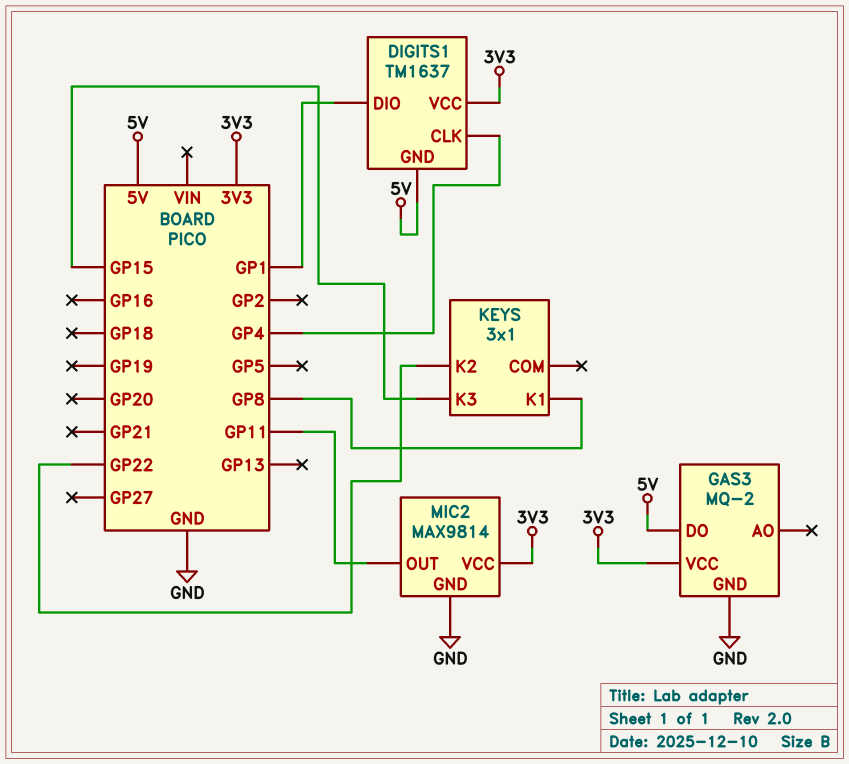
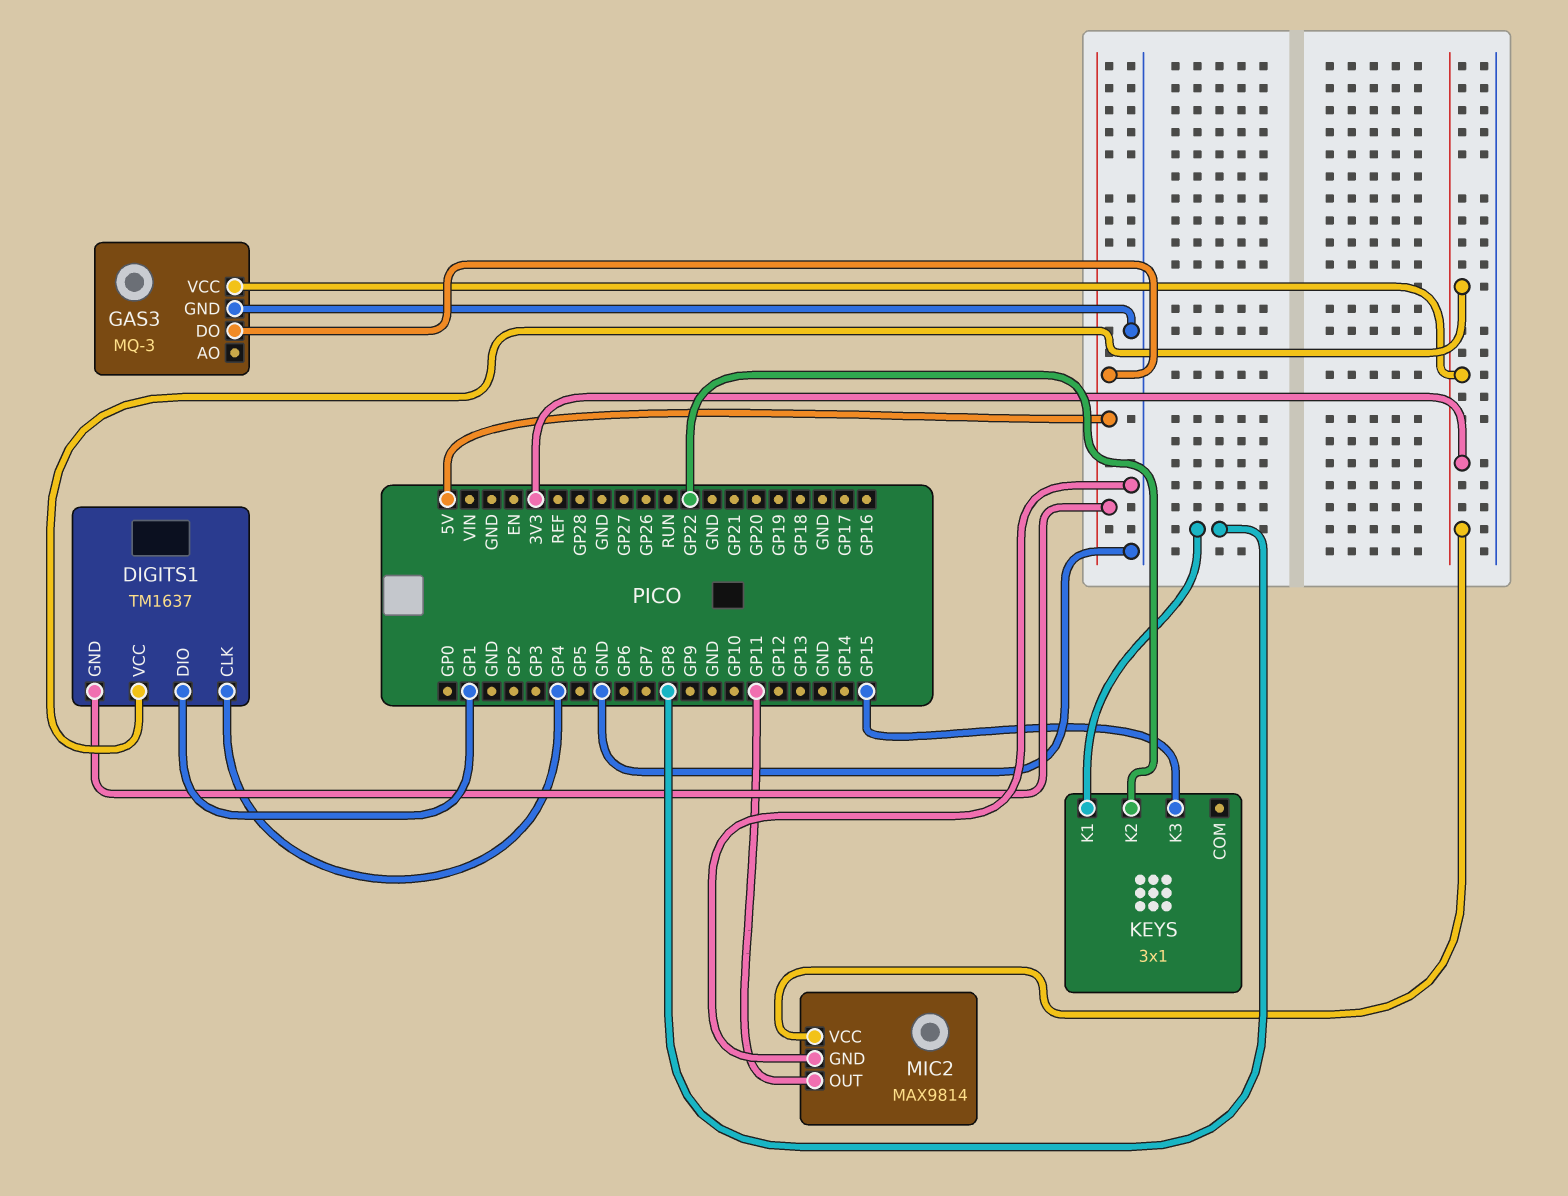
GAS3: MQ-2 -> MQ-3

